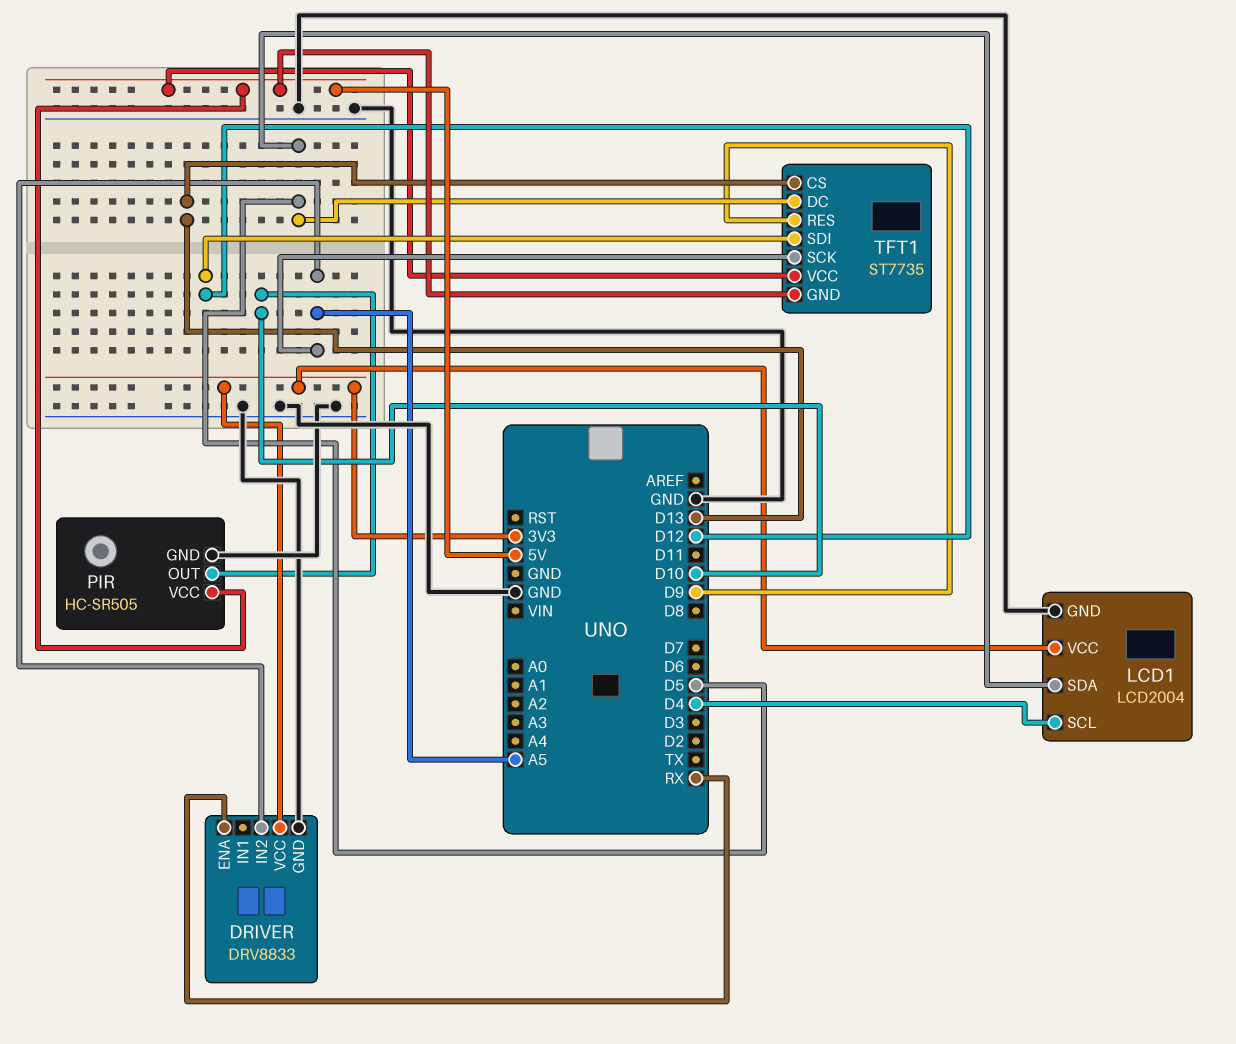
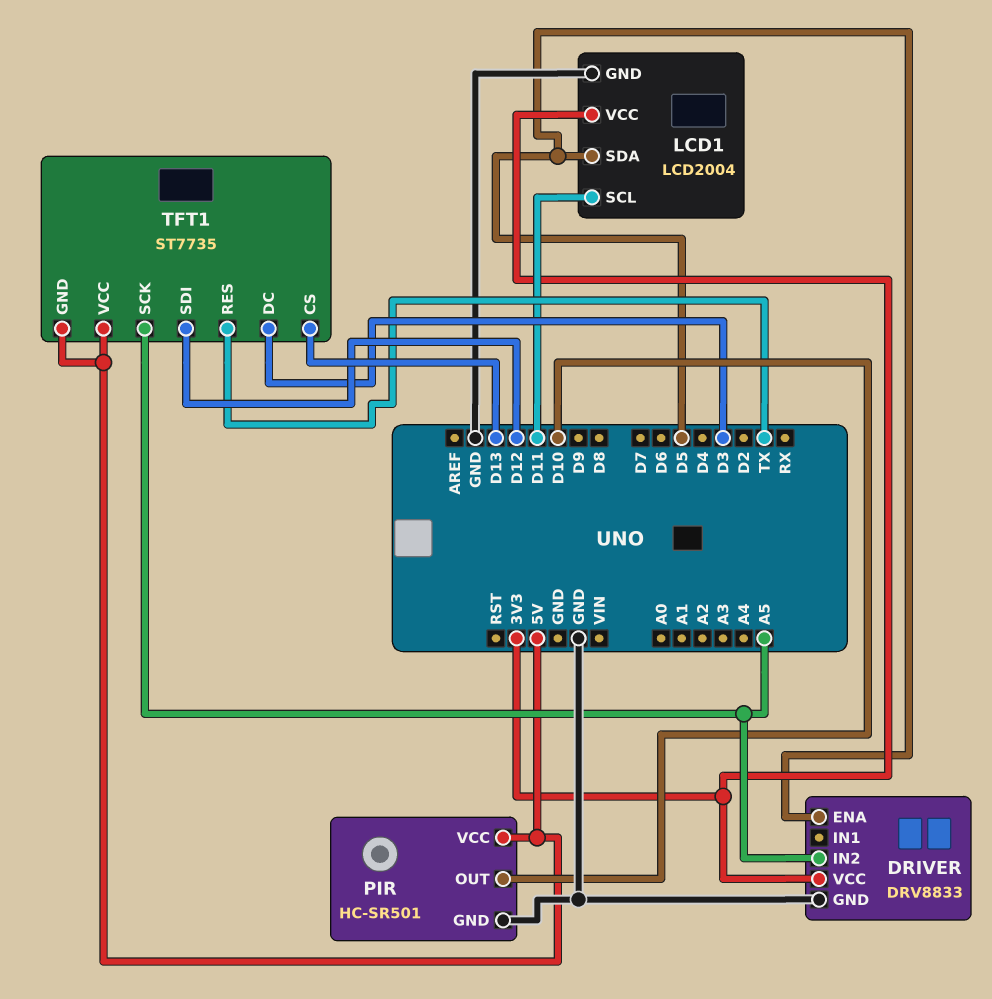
DRIVER pin ENA: RX -> D5
LCD1 pin SCL: D4 -> D11
PIR: HC-SR505 -> HC-SR501
TFT1 pin DC: D5 -> D3
TFT1 pin RES: D9 -> TX

